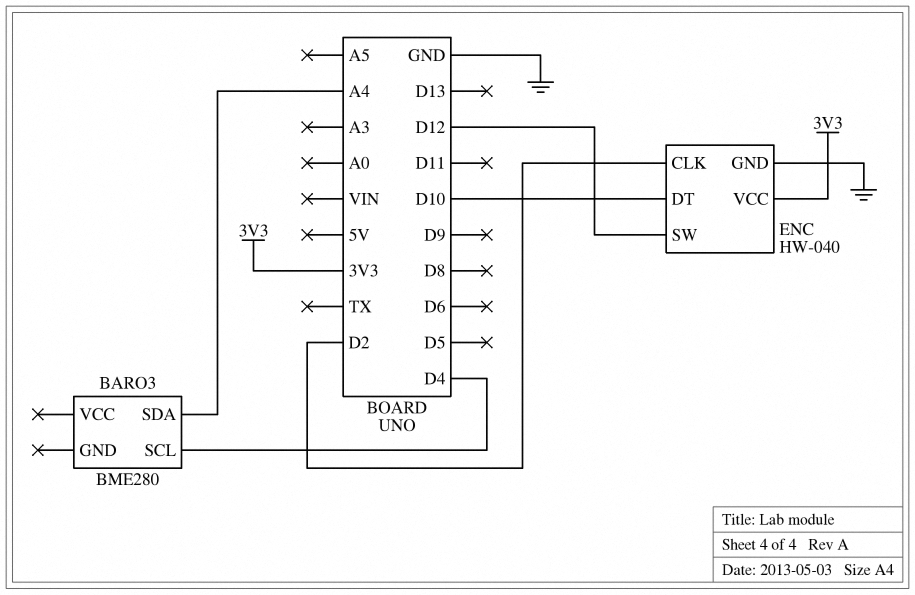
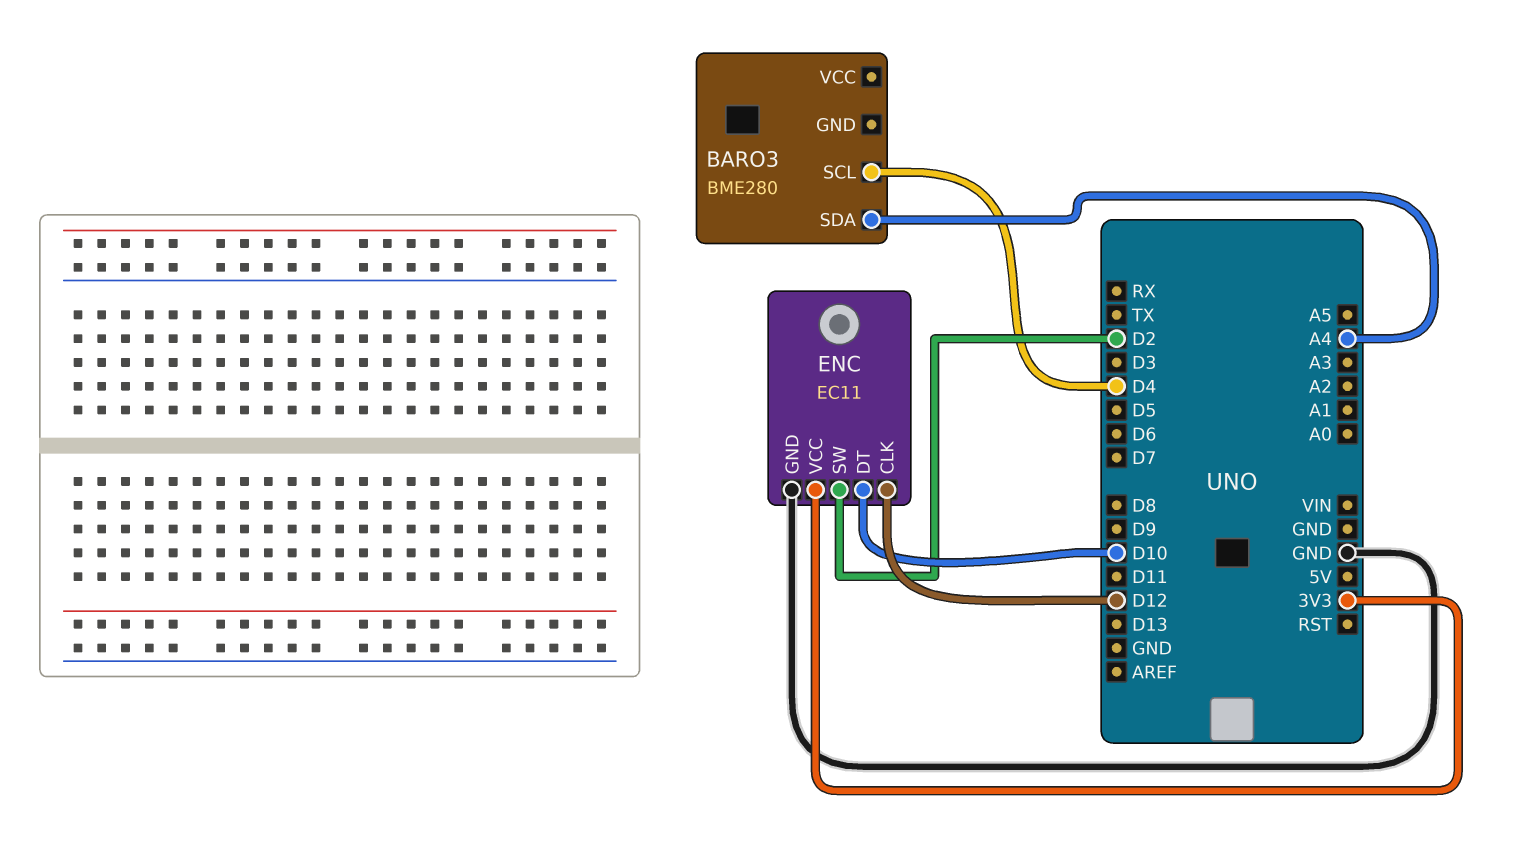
ENC: HW-040 -> EC11
ENC pin CLK: D2 -> D12
ENC pin SW: D12 -> D2

